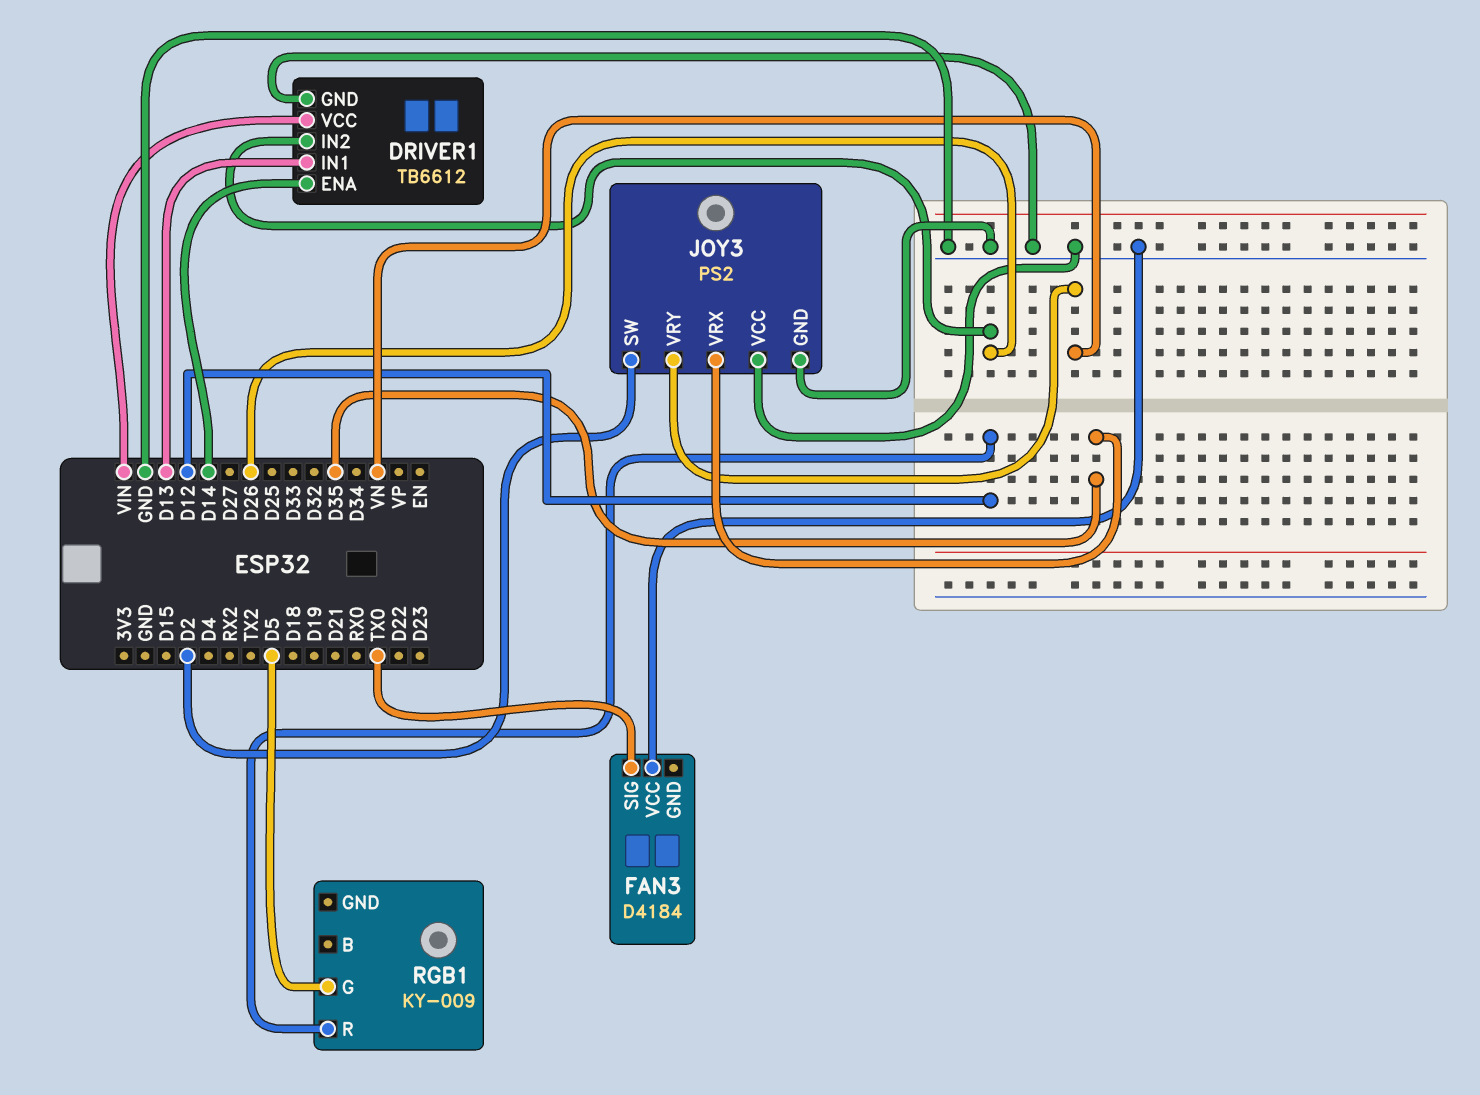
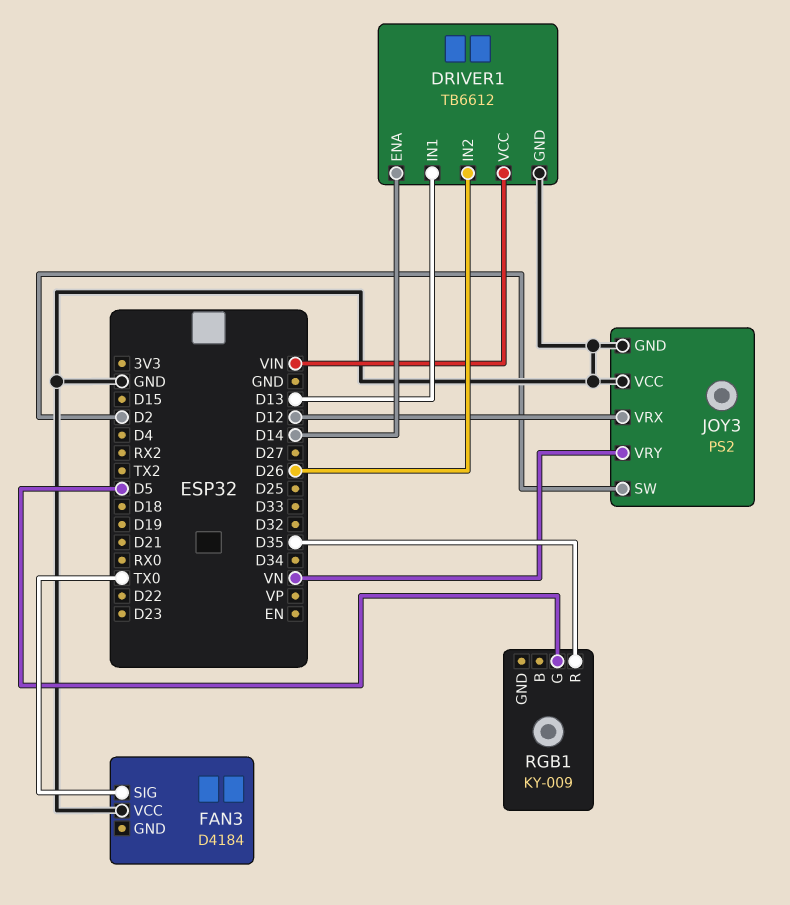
JOY3 pin VRX: D35 -> D12
RGB1 pin R: D12 -> D35

